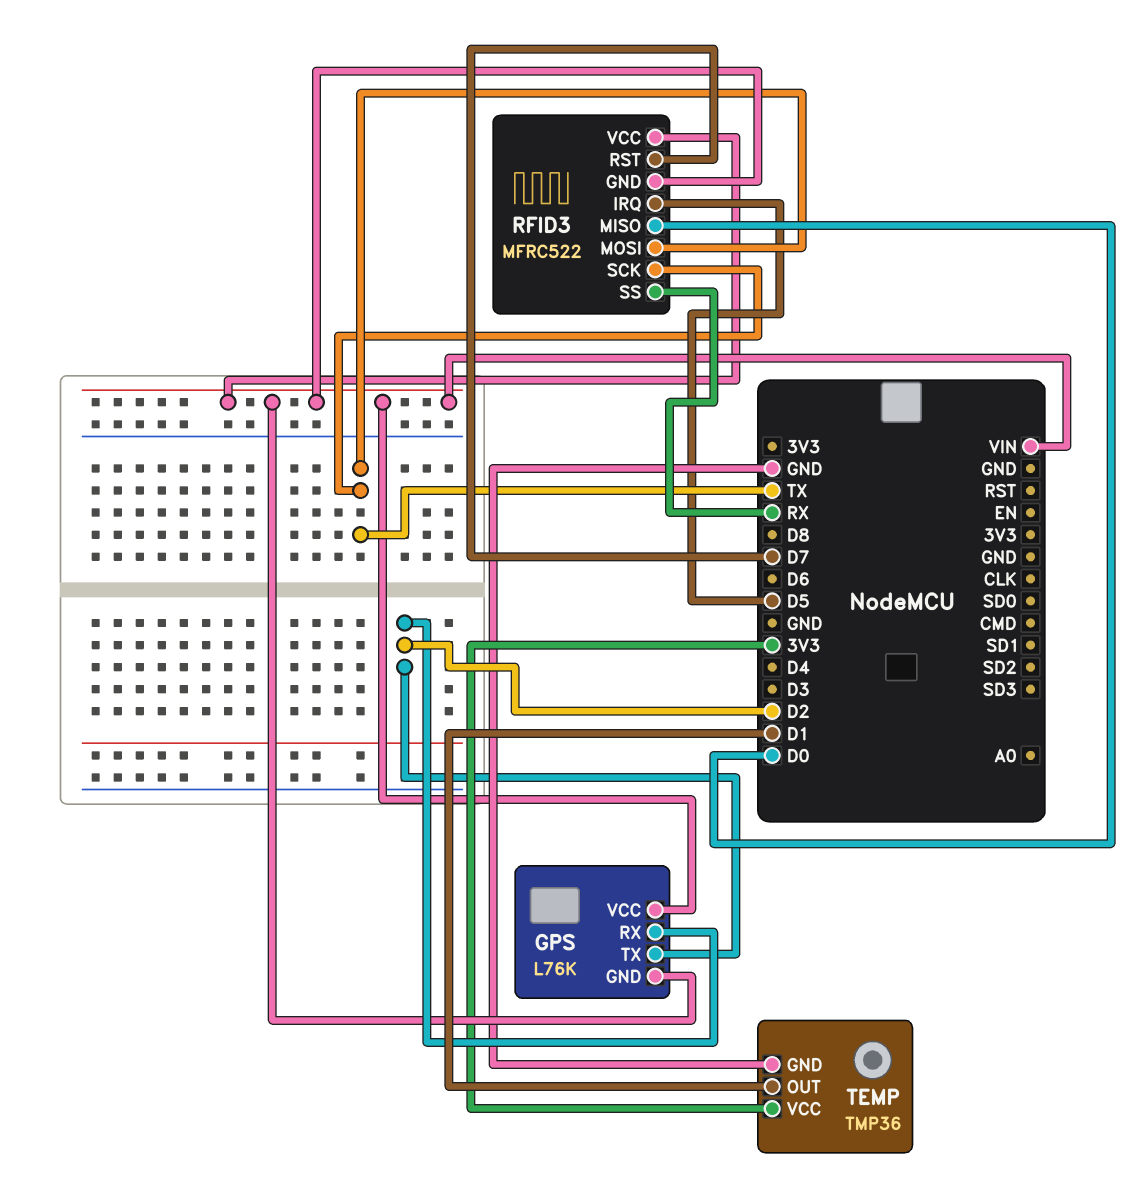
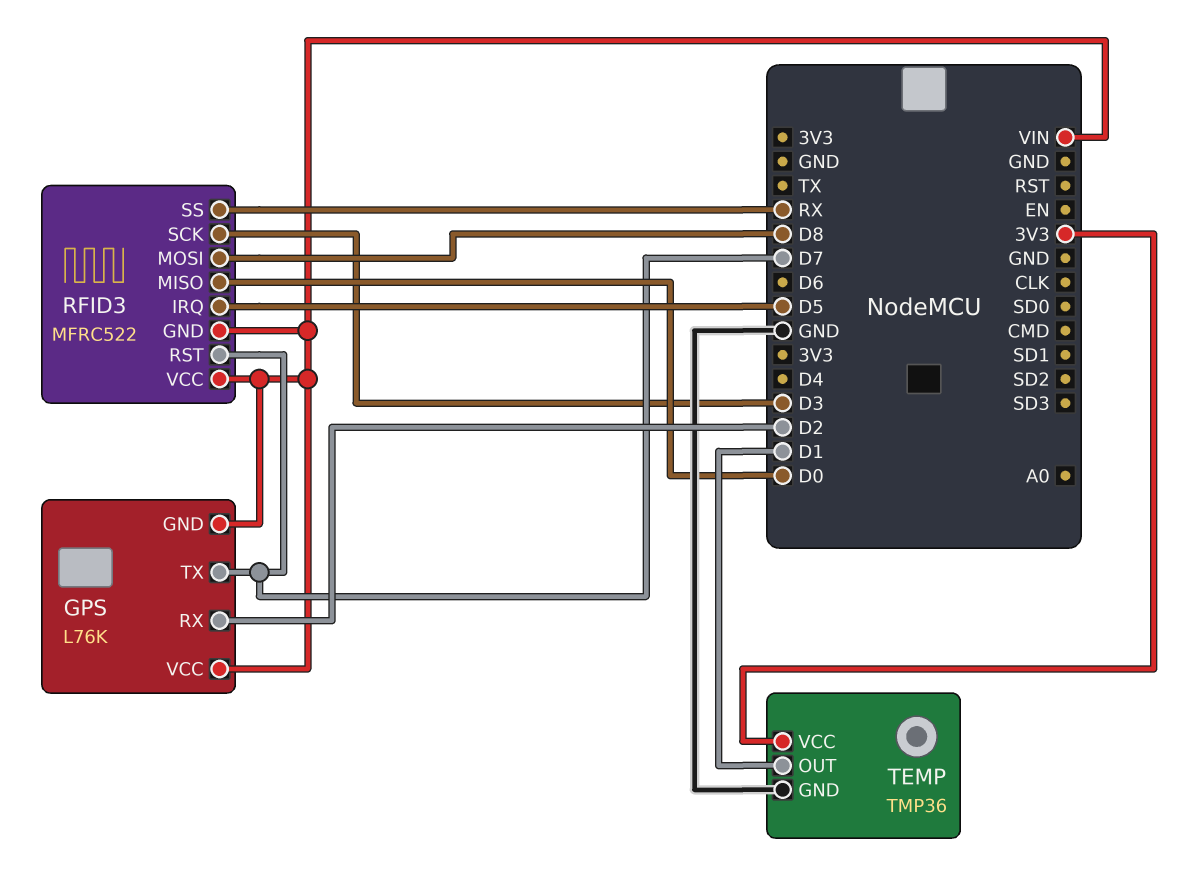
GPS pin TX: D2 -> D7
RFID3 pin MOSI: TX -> D8
RFID3 pin SCK: TX -> D3

